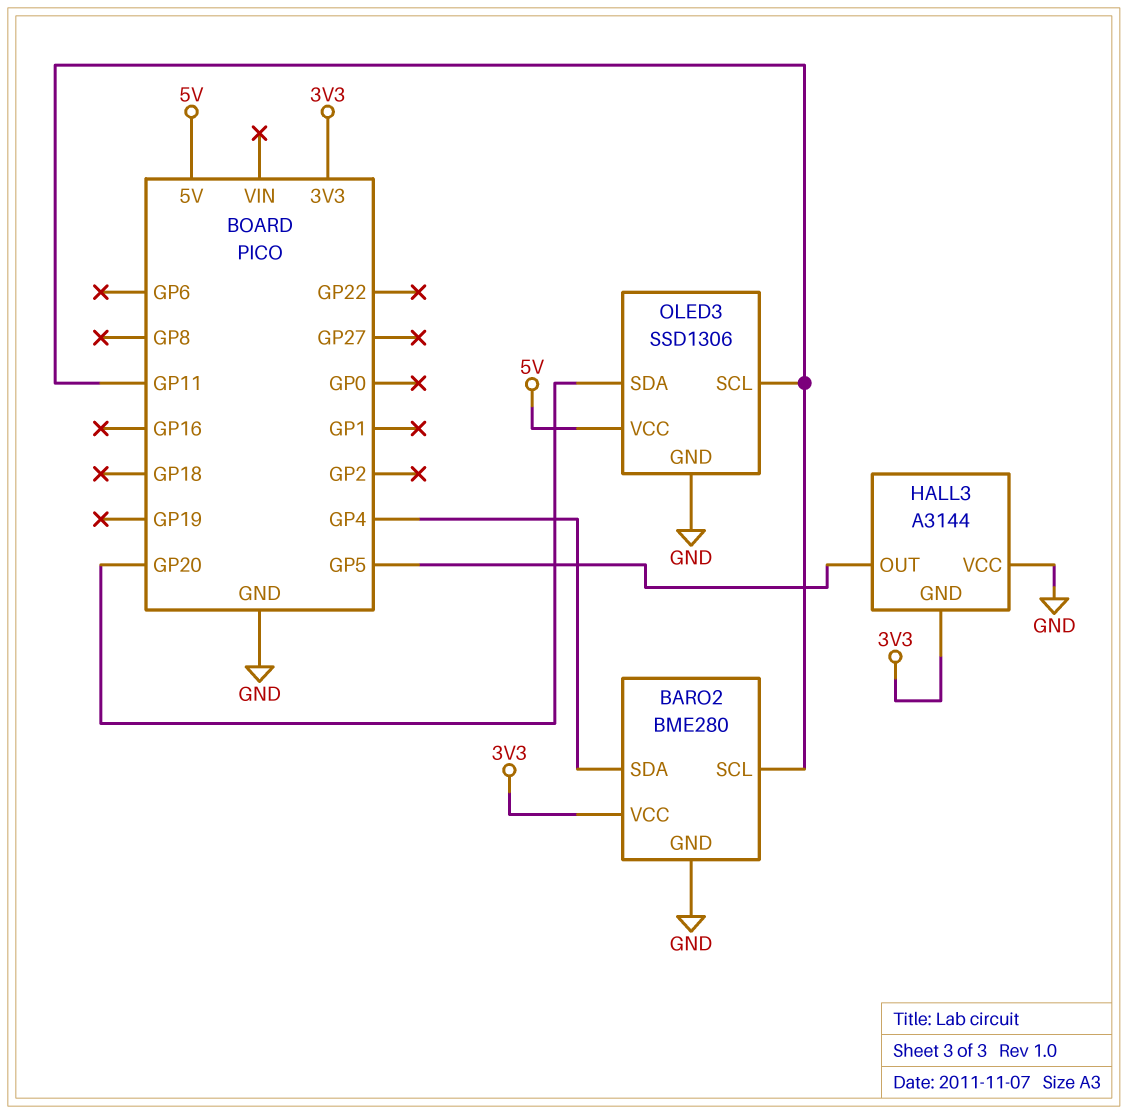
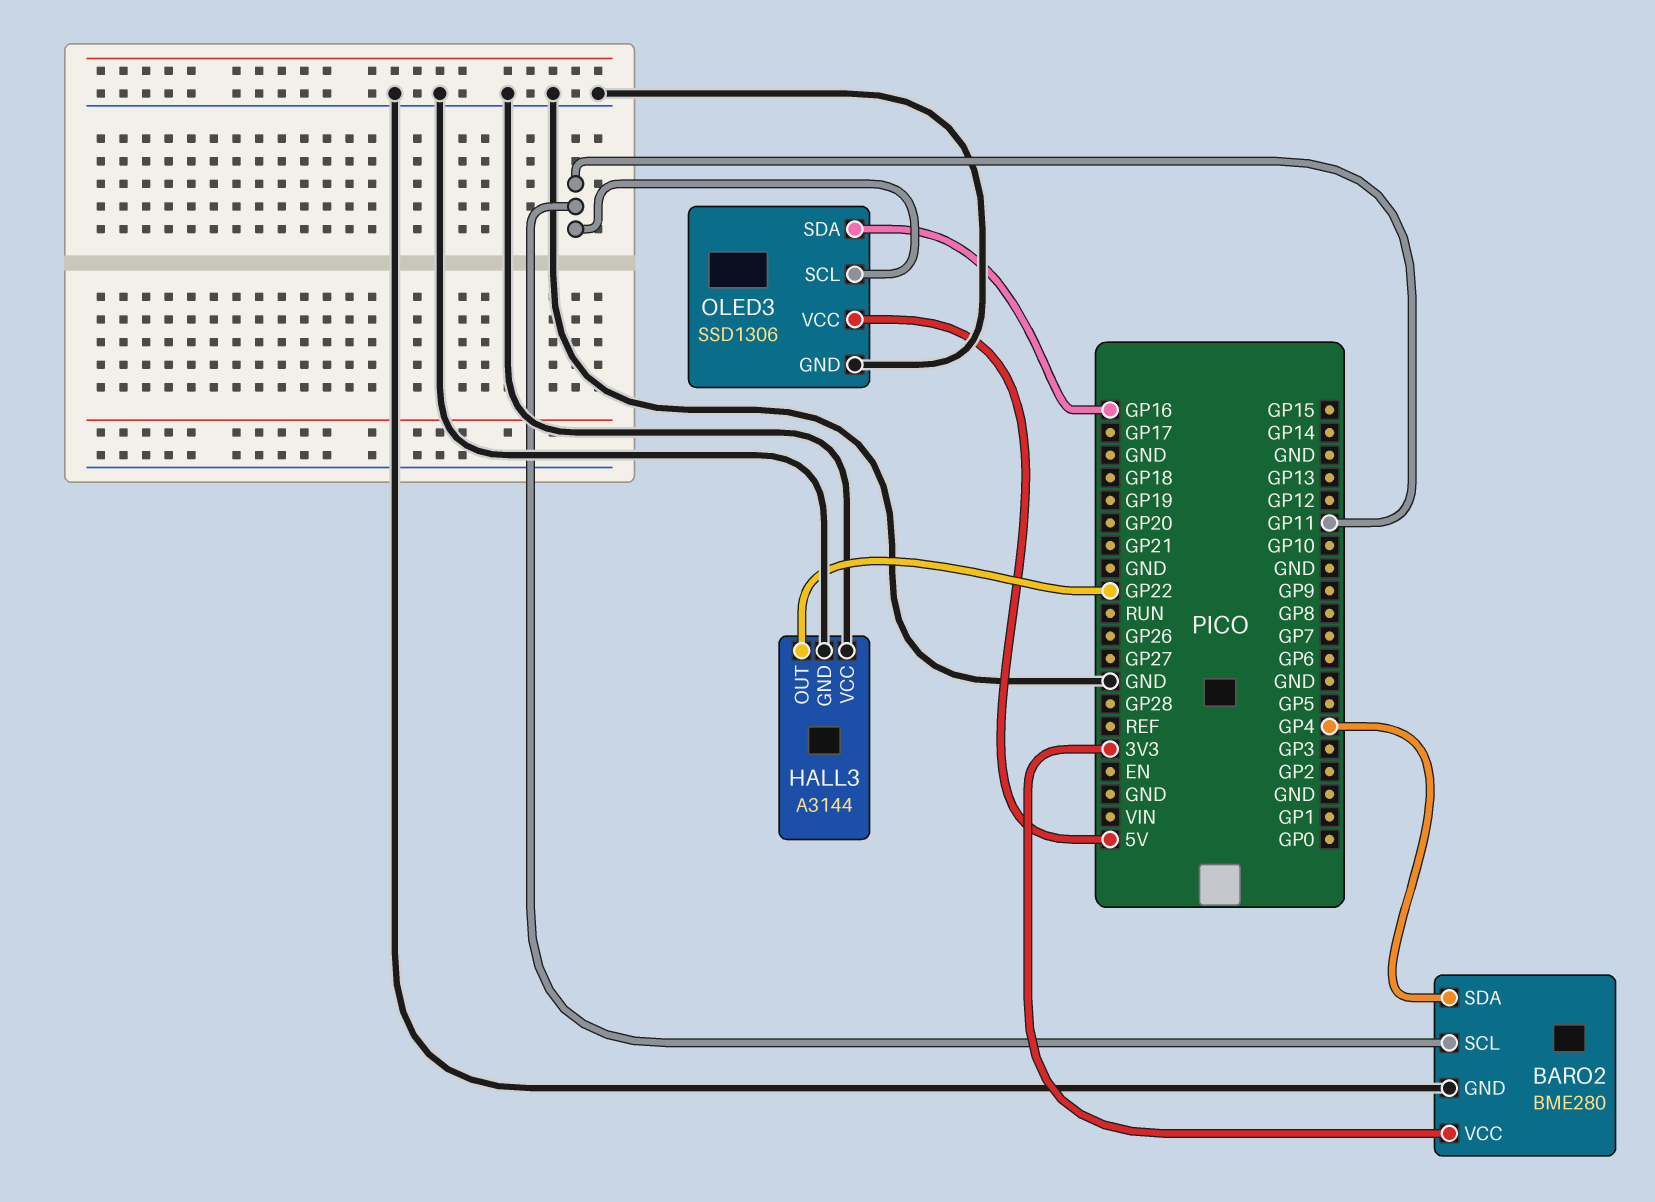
HALL3 pin GND: 3V3 -> GND
HALL3 pin OUT: GP5 -> GP22
OLED3 pin SDA: GP20 -> GP16

